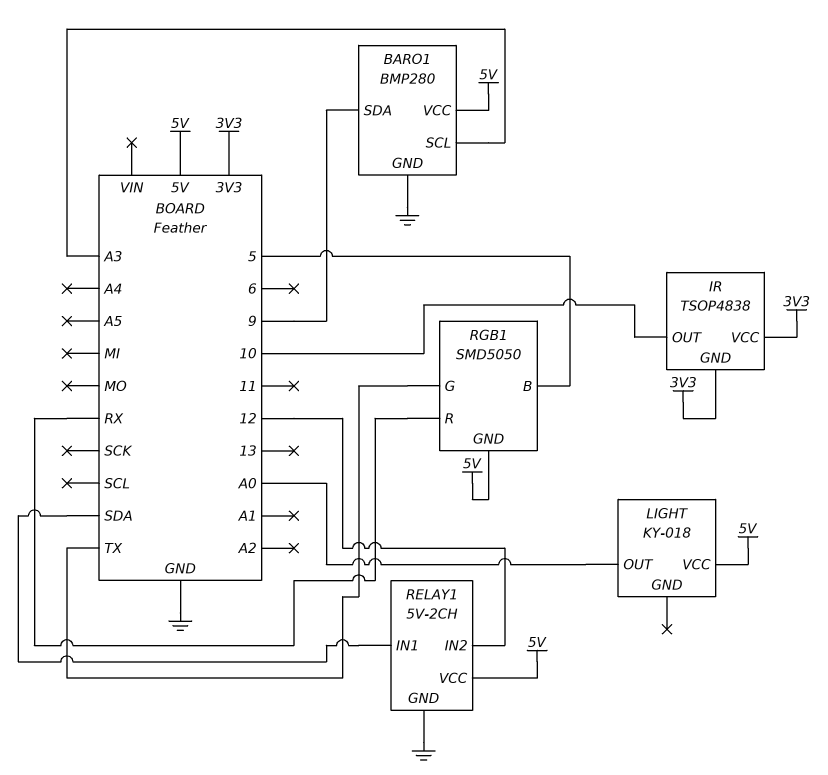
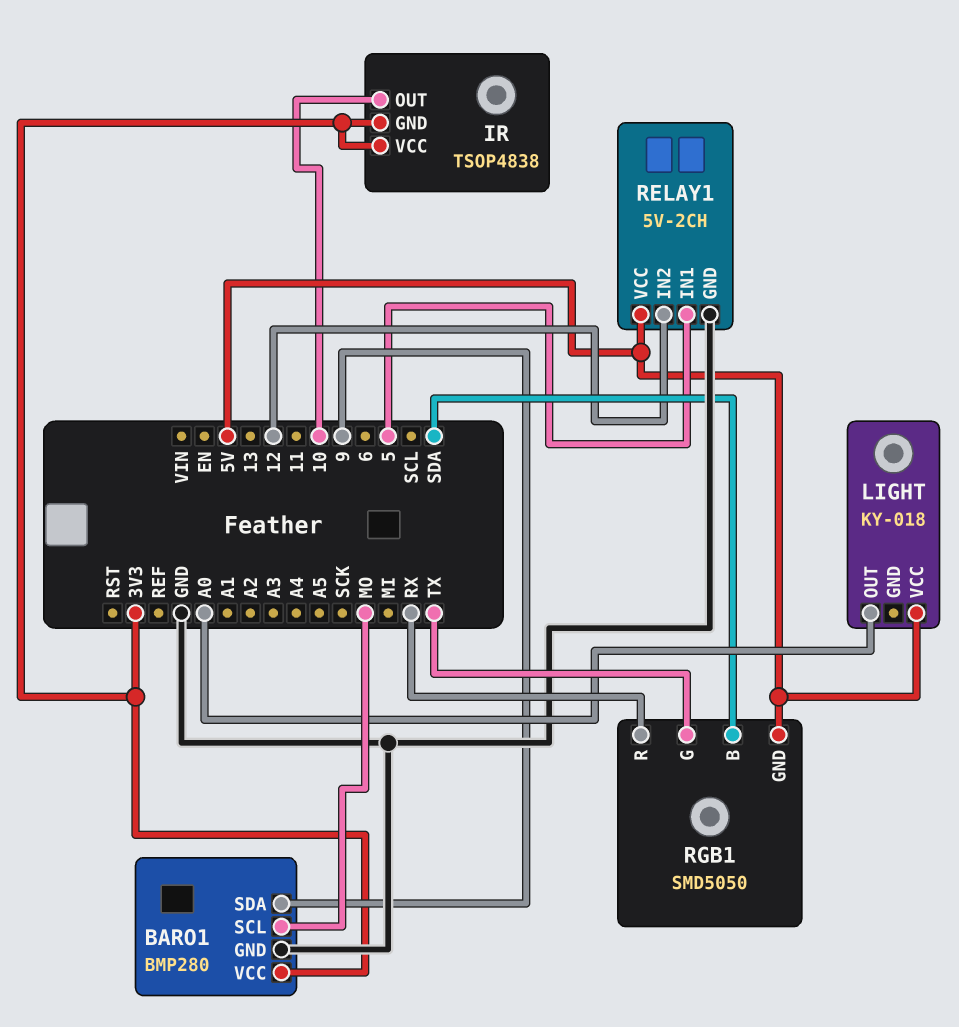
BARO1 pin SCL: A3 -> MO
BARO1 pin VCC: 5V -> 3V3
RELAY1 pin IN1: SDA -> 5
RGB1 pin B: 5 -> SDA

